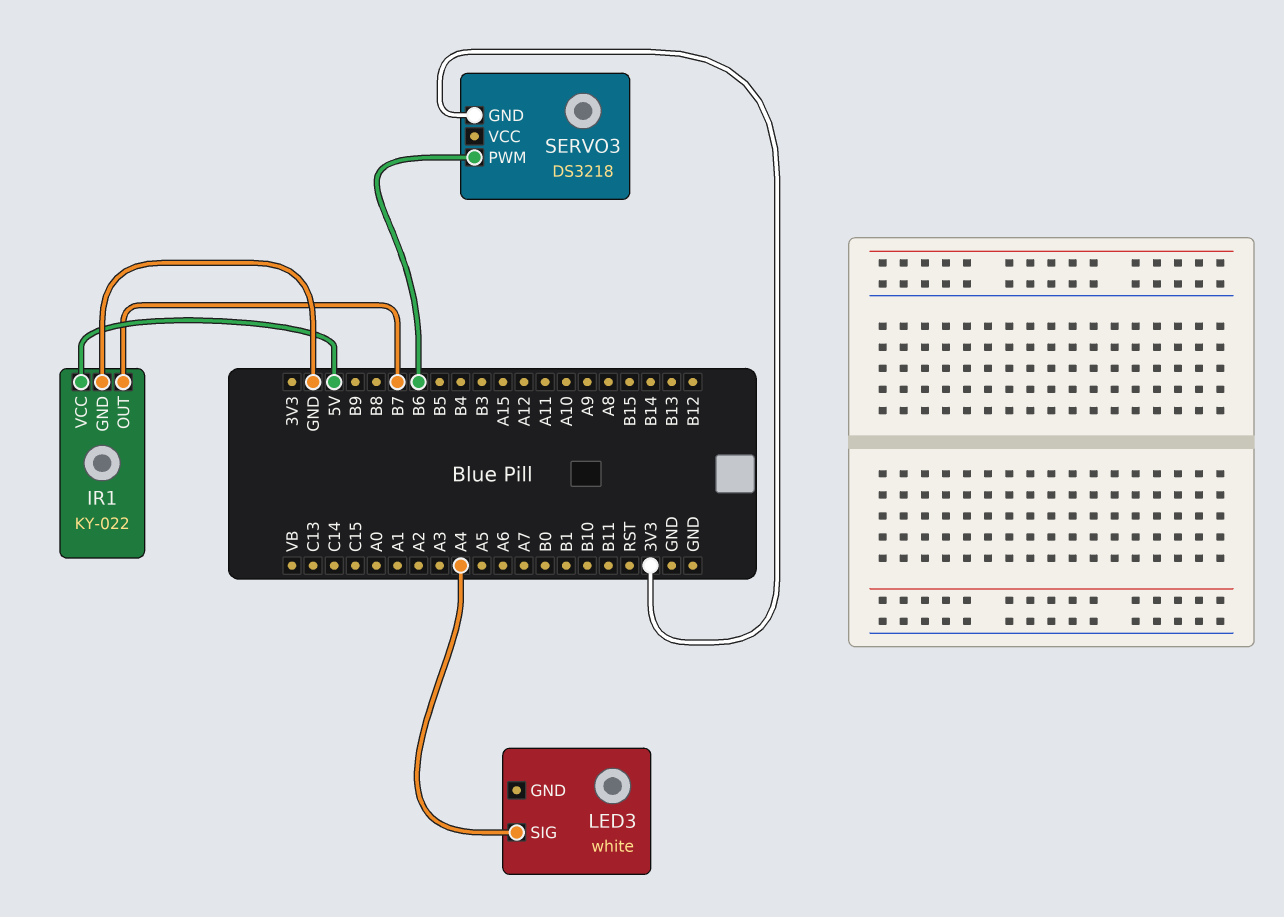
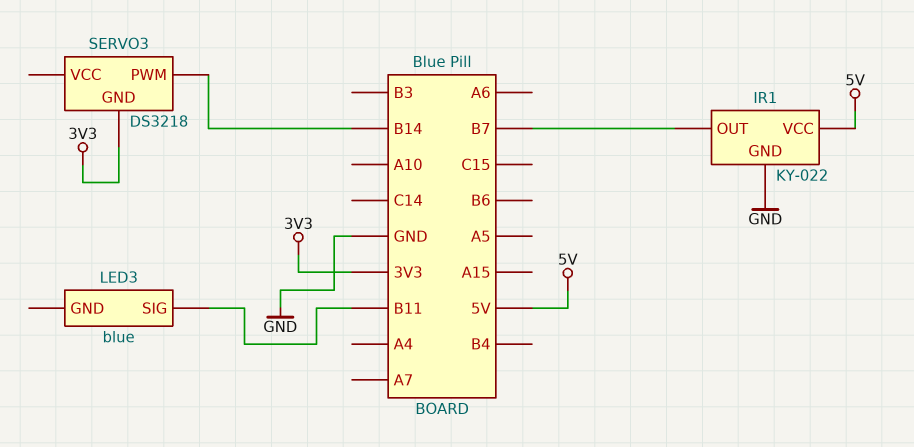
LED3: white -> blue
LED3 pin SIG: A4 -> B11
SERVO3 pin PWM: B6 -> B14

